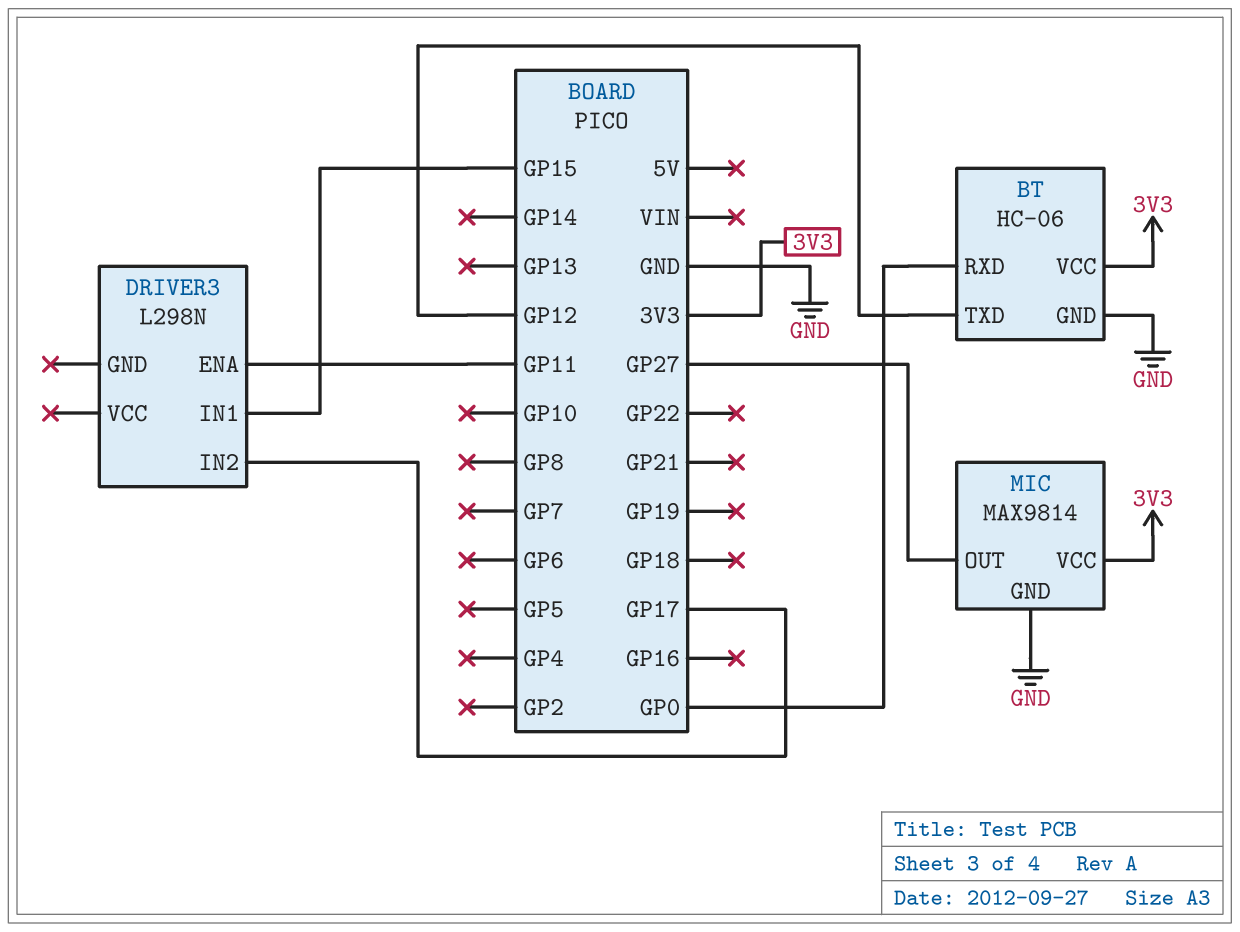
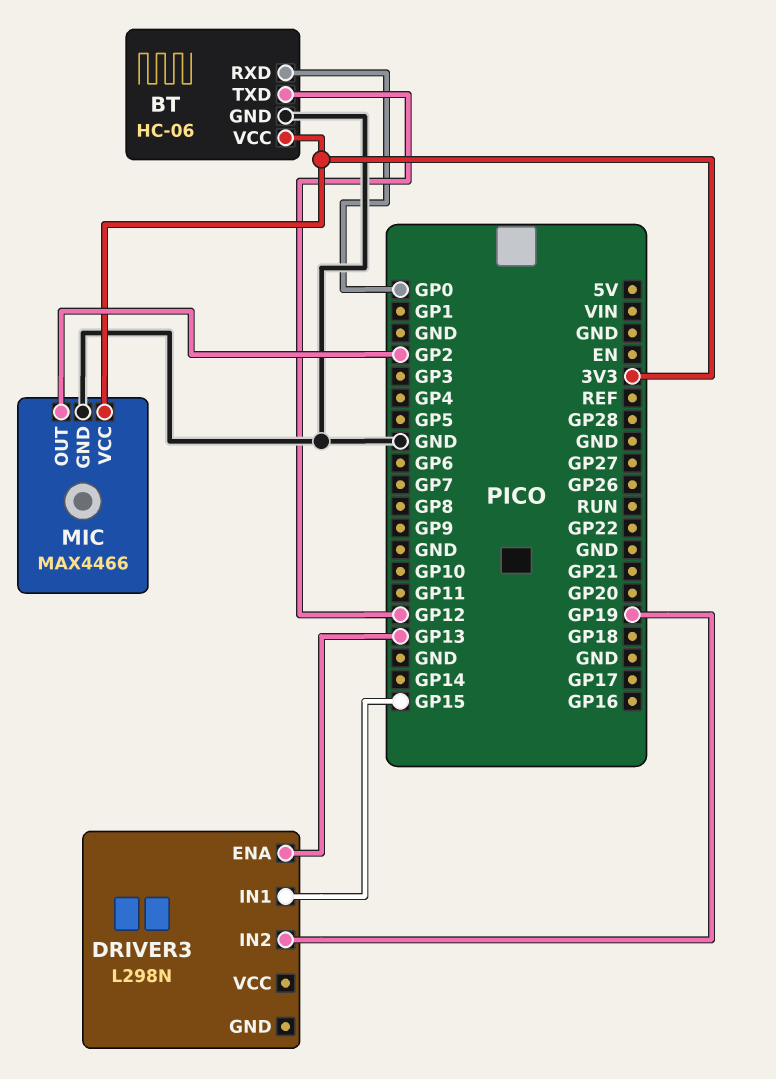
DRIVER3 pin ENA: GP11 -> GP13
DRIVER3 pin IN2: GP17 -> GP19
MIC: MAX9814 -> MAX4466
MIC pin OUT: GP27 -> GP2

